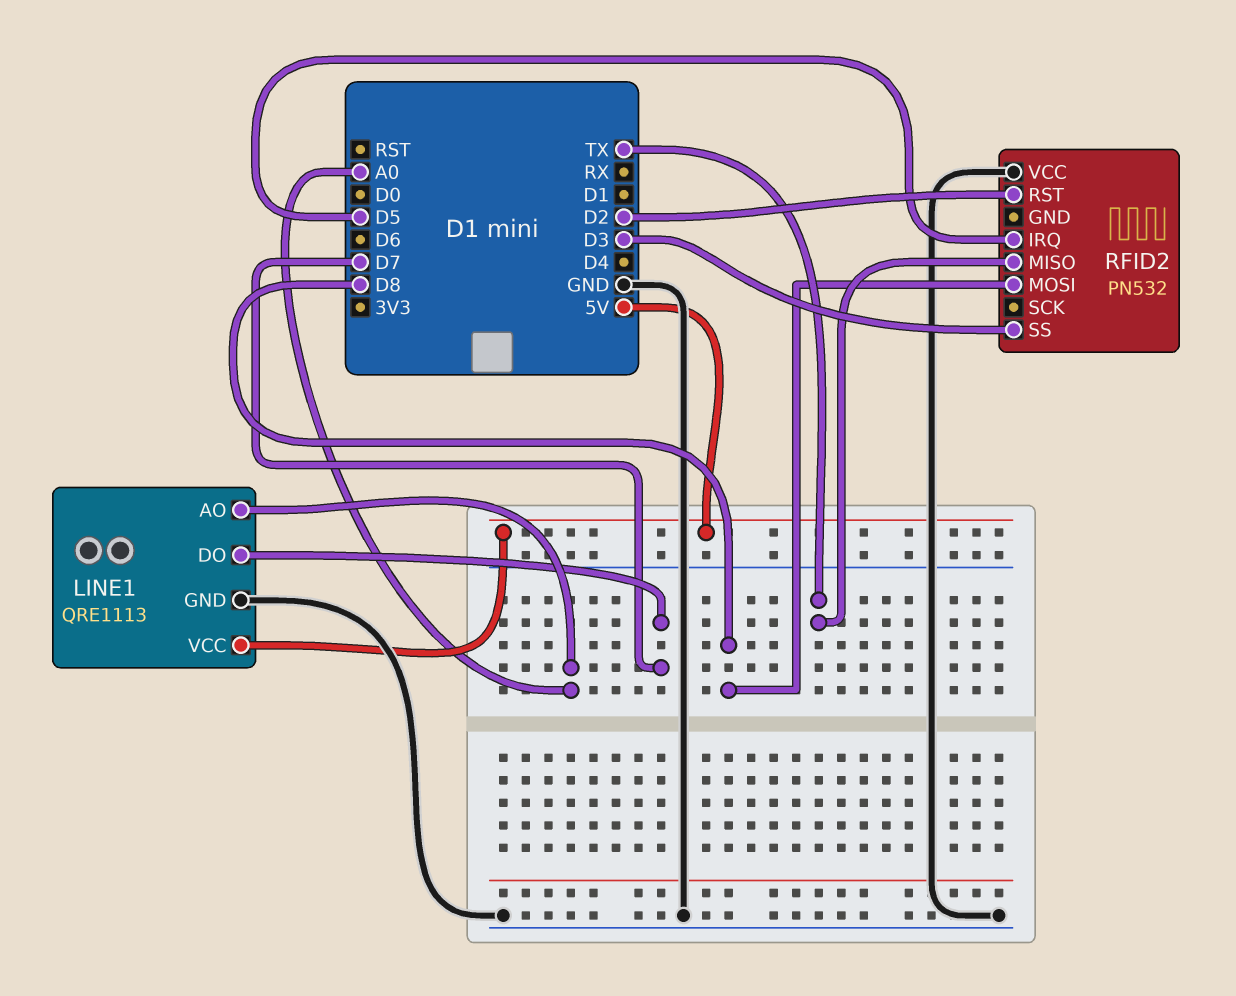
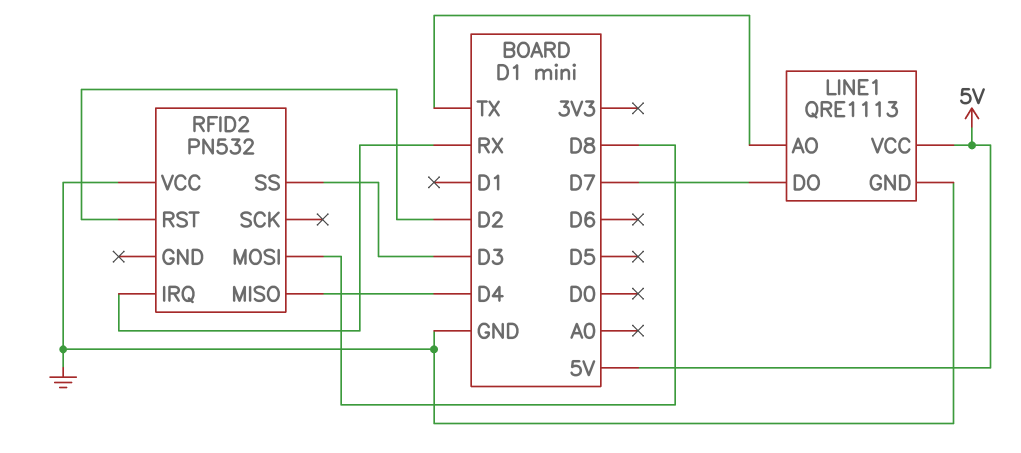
LINE1 pin AO: A0 -> TX
RFID2 pin IRQ: D5 -> RX
RFID2 pin MISO: TX -> D4

